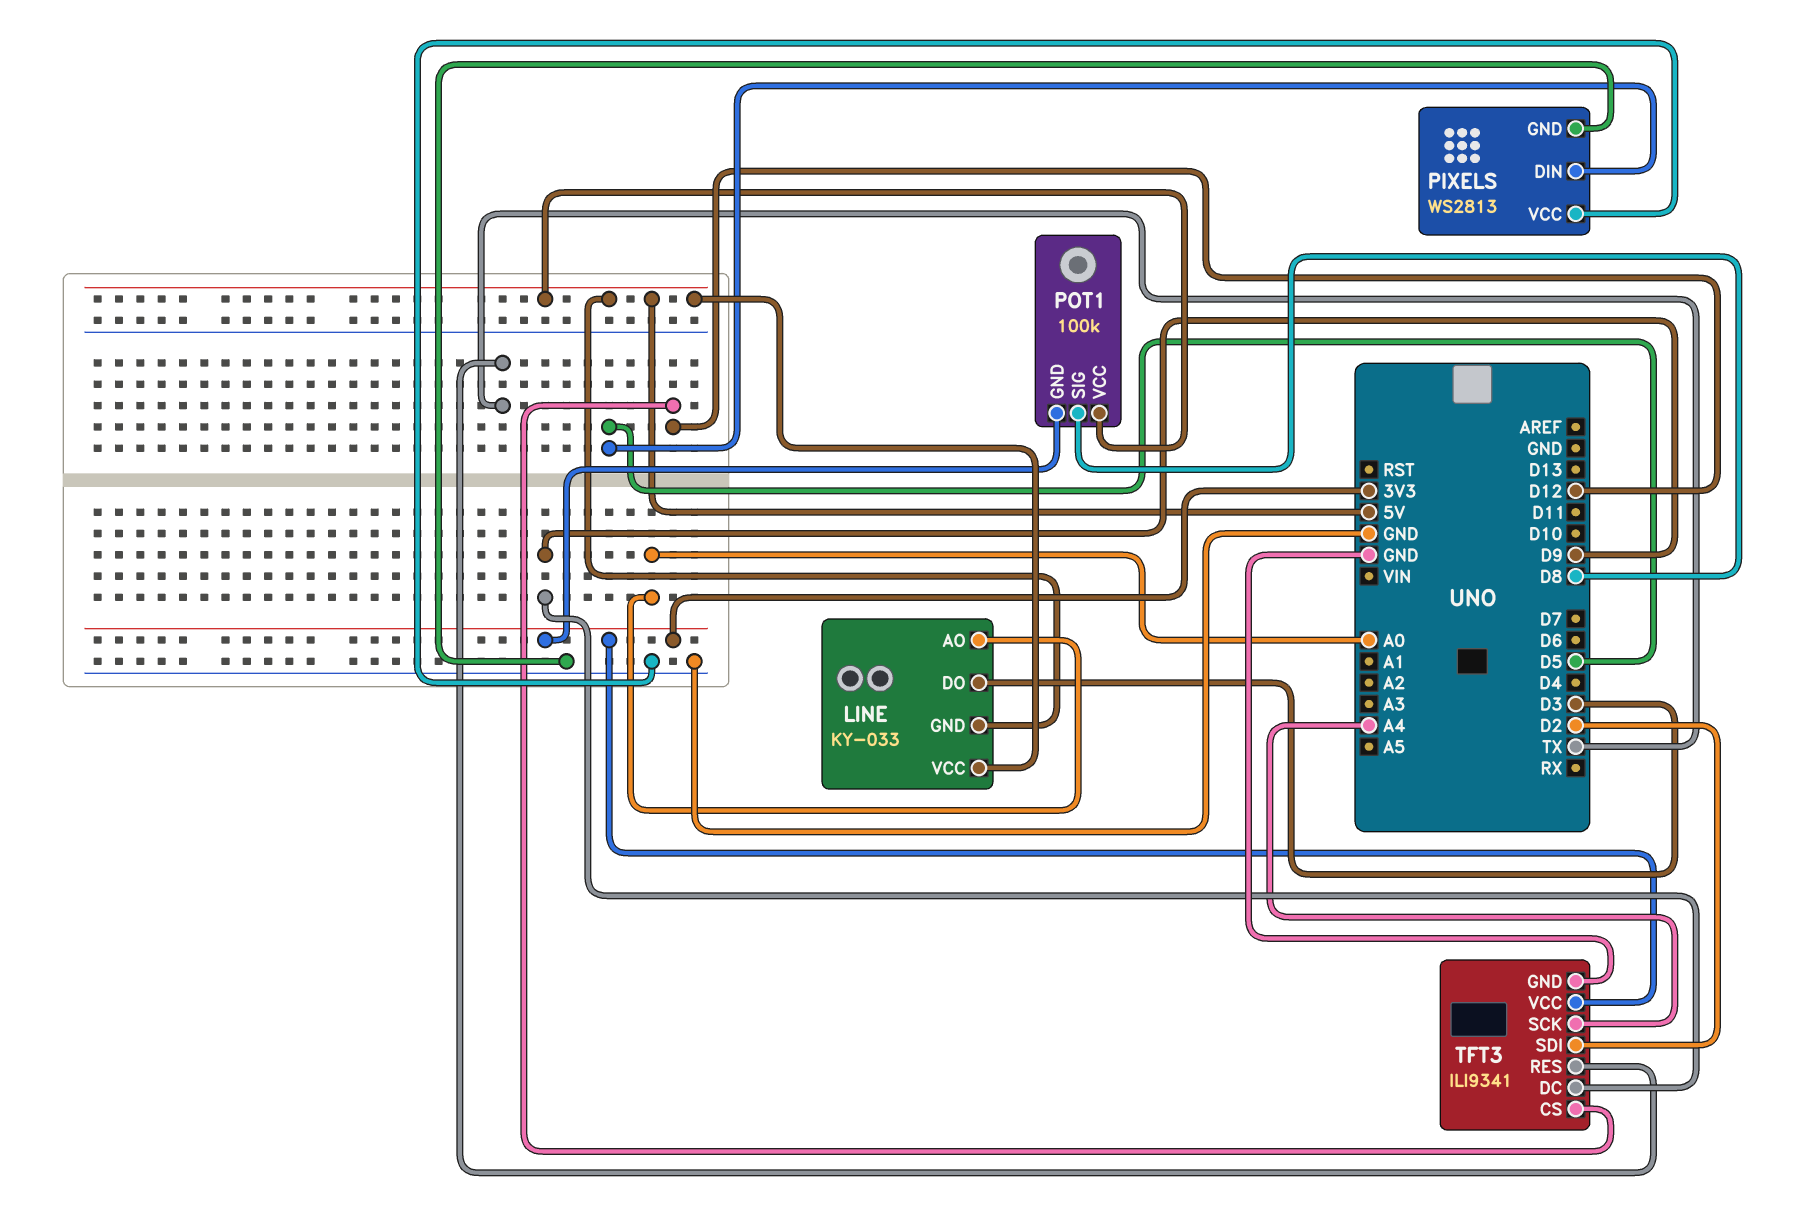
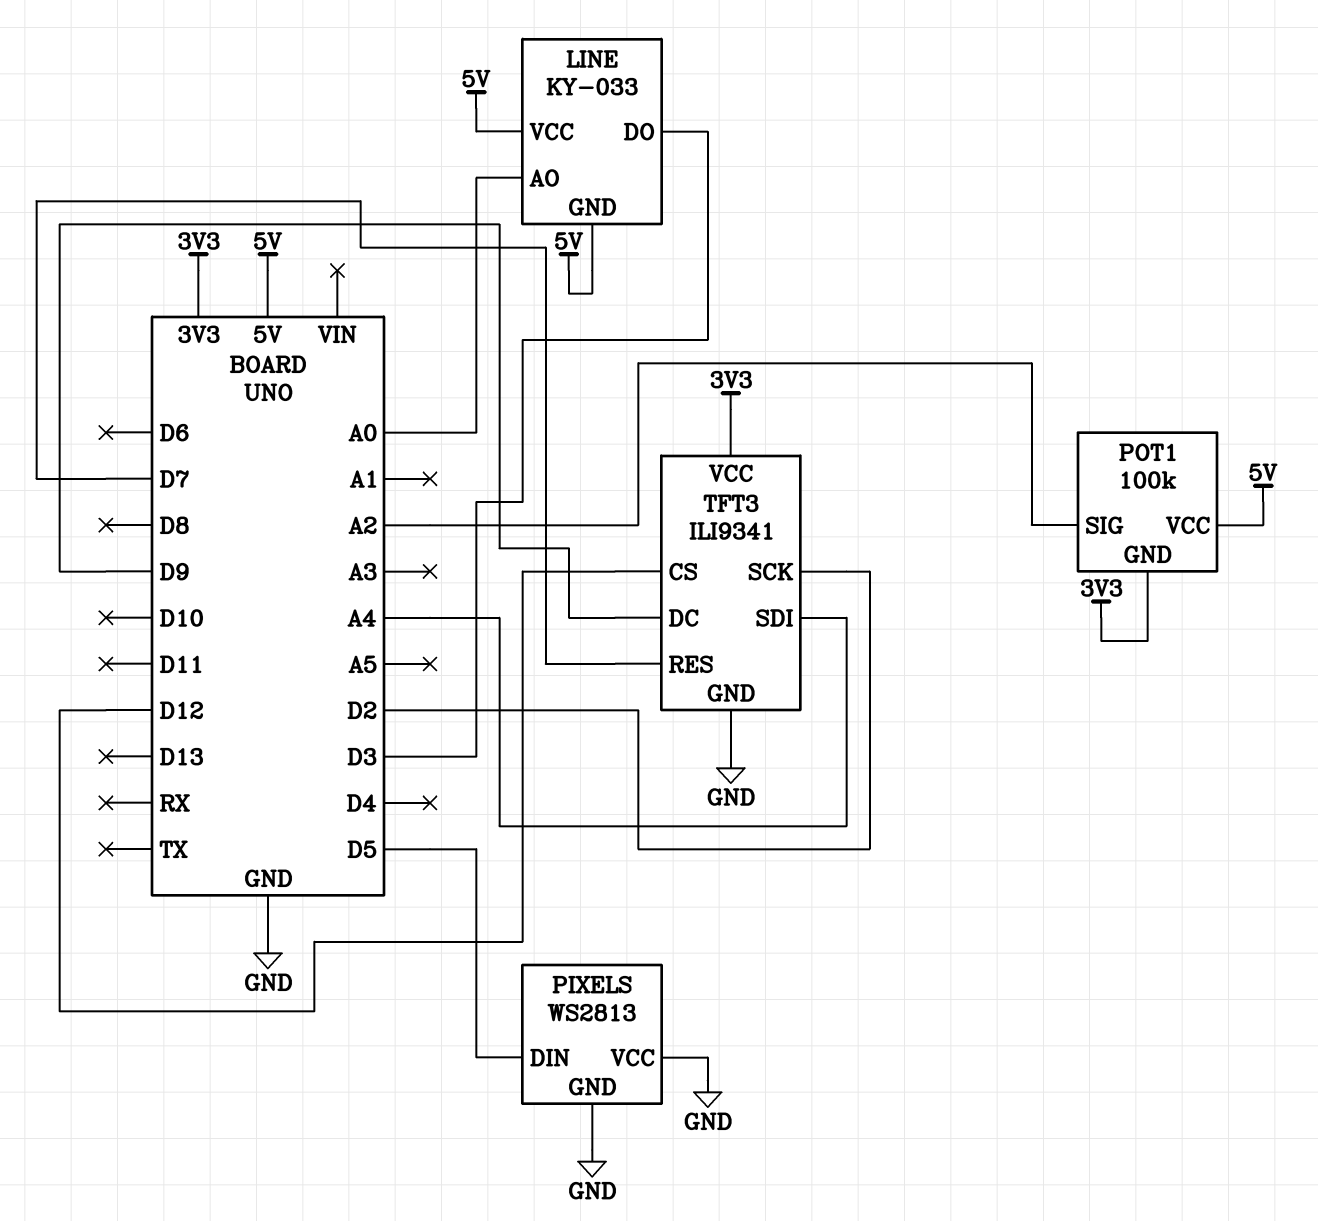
POT1 pin SIG: D8 -> A2
TFT3 pin RES: TX -> D7
TFT3 pin SCK: A4 -> D2
TFT3 pin SDI: D2 -> A4

